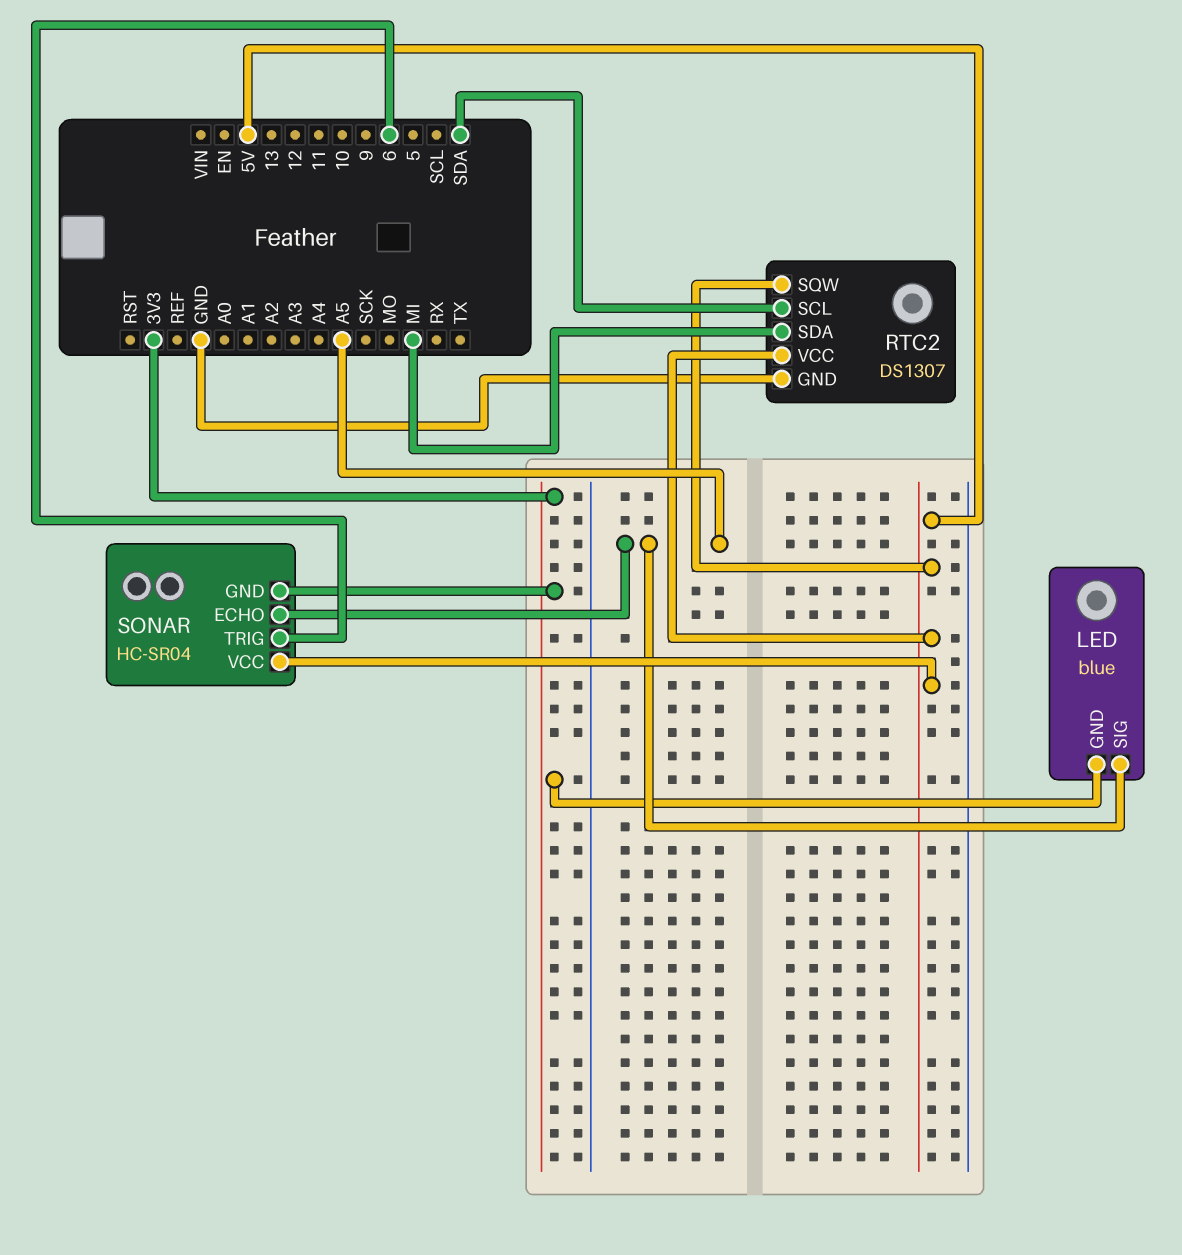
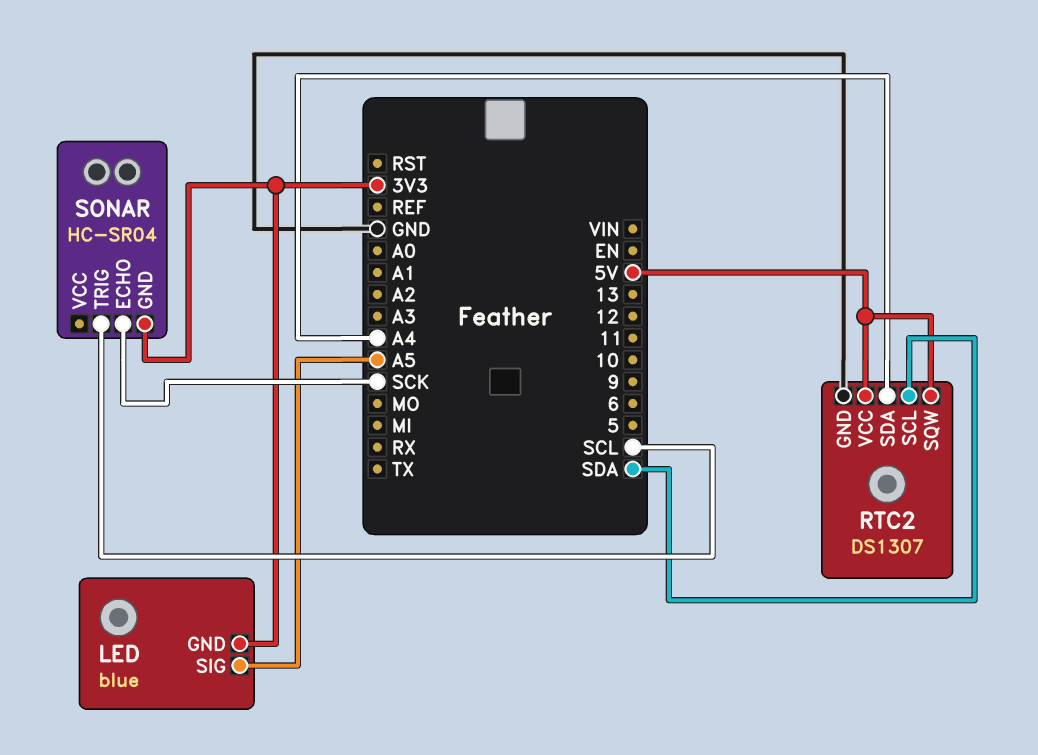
RTC2 pin SDA: MI -> A4
SONAR pin ECHO: A5 -> SCK
SONAR pin TRIG: 6 -> SCL
SONAR pin VCC: 5V -> none

